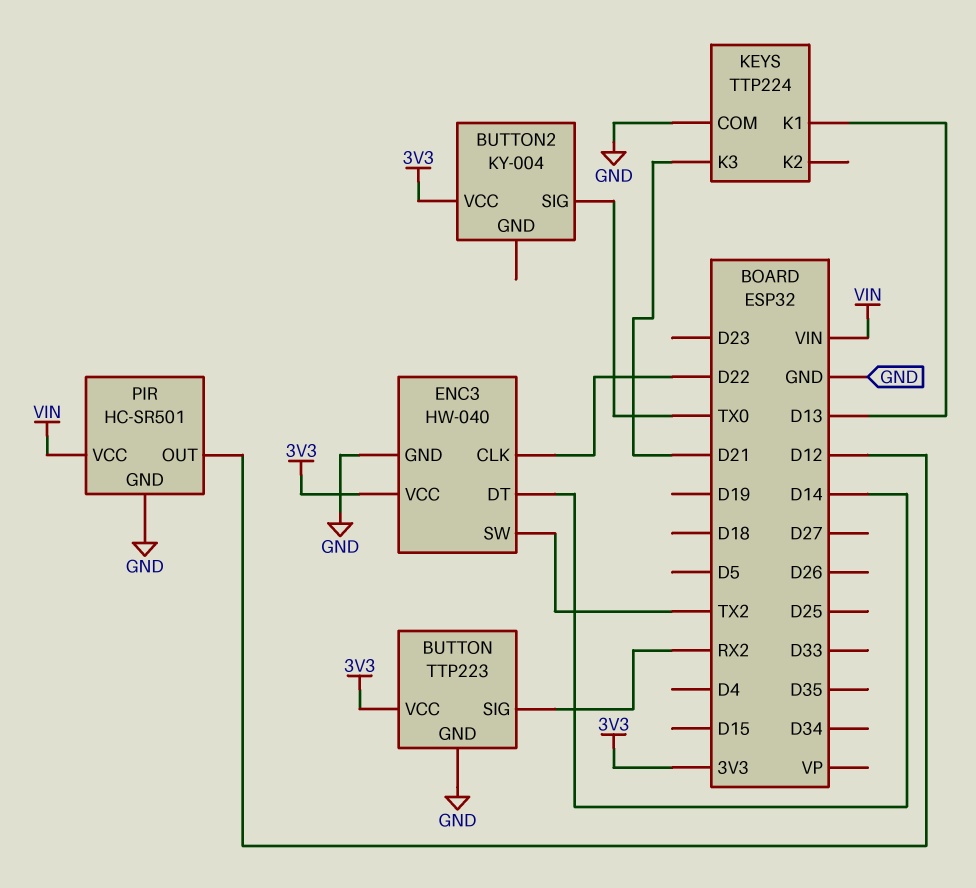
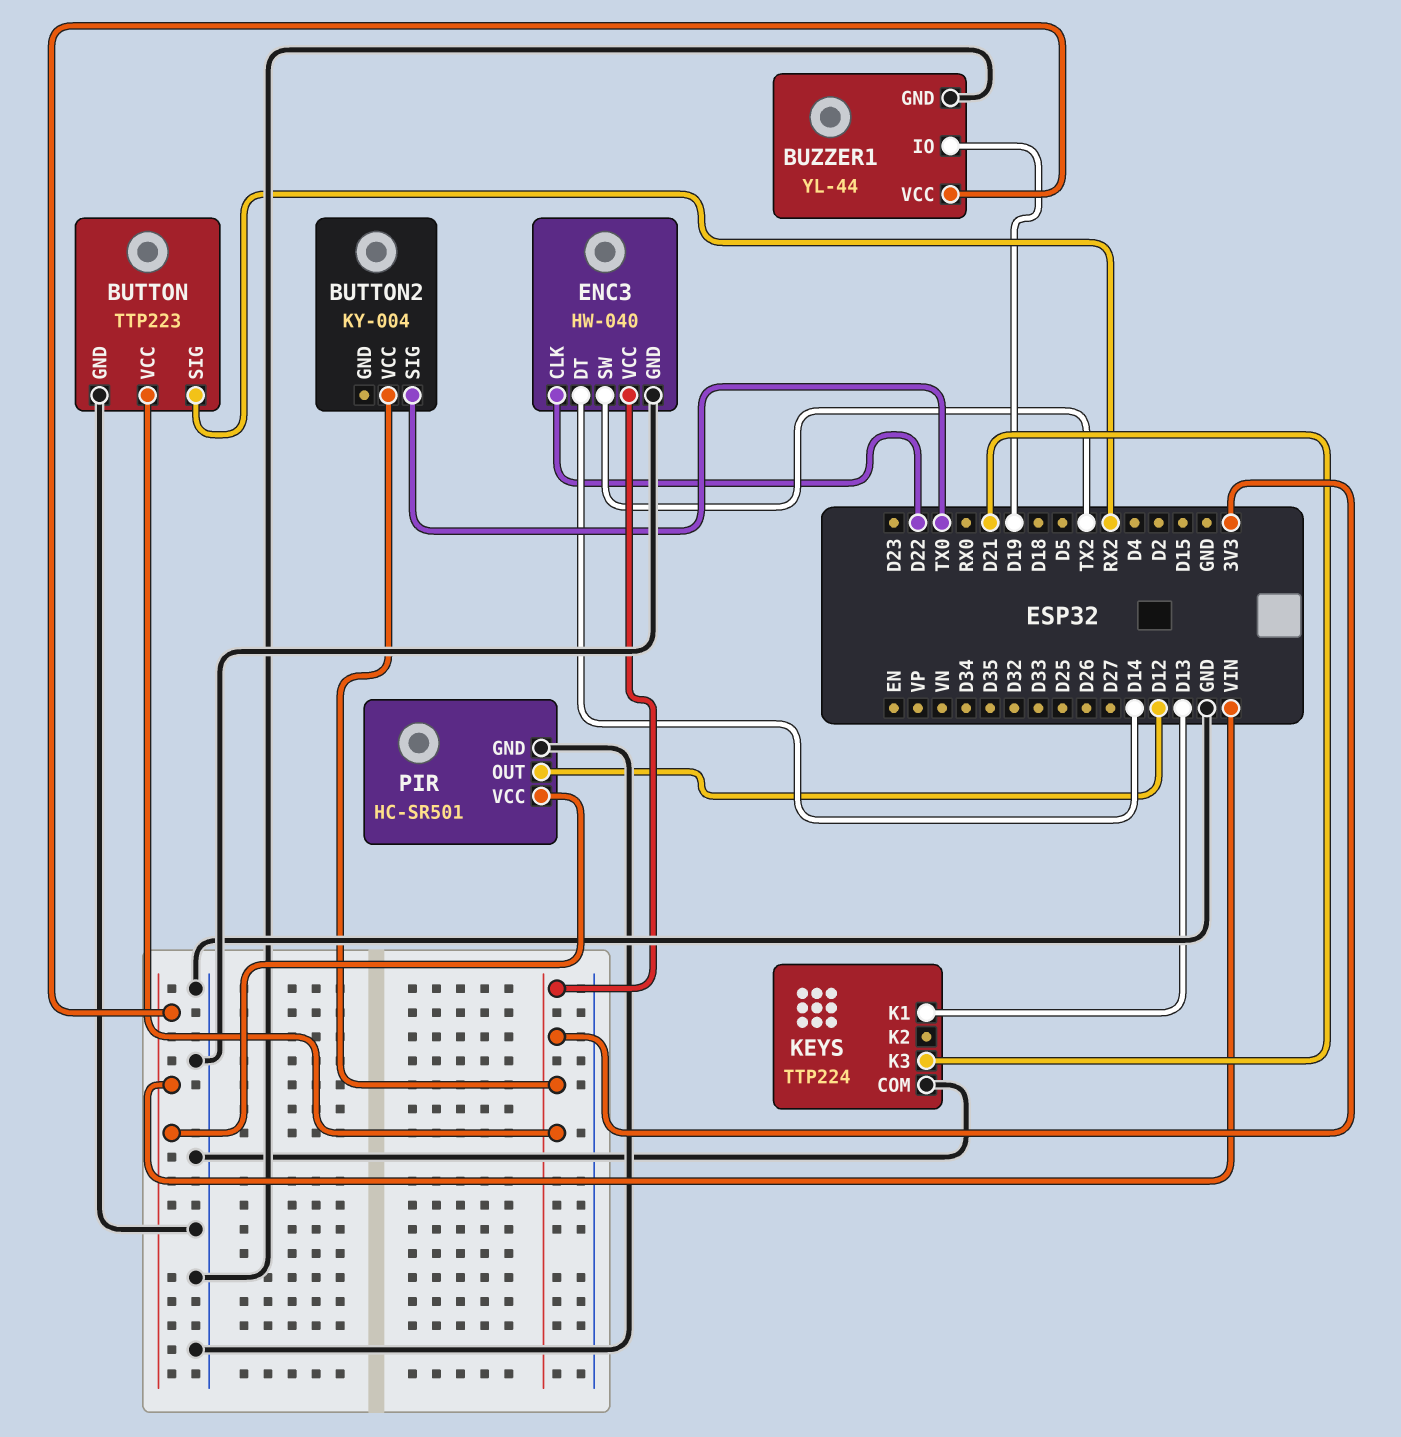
BUZZER1: none -> YL-44
BUZZER1 pin GND: none -> GND
BUZZER1 pin IO: none -> D19
BUZZER1 pin VCC: none -> VIN

